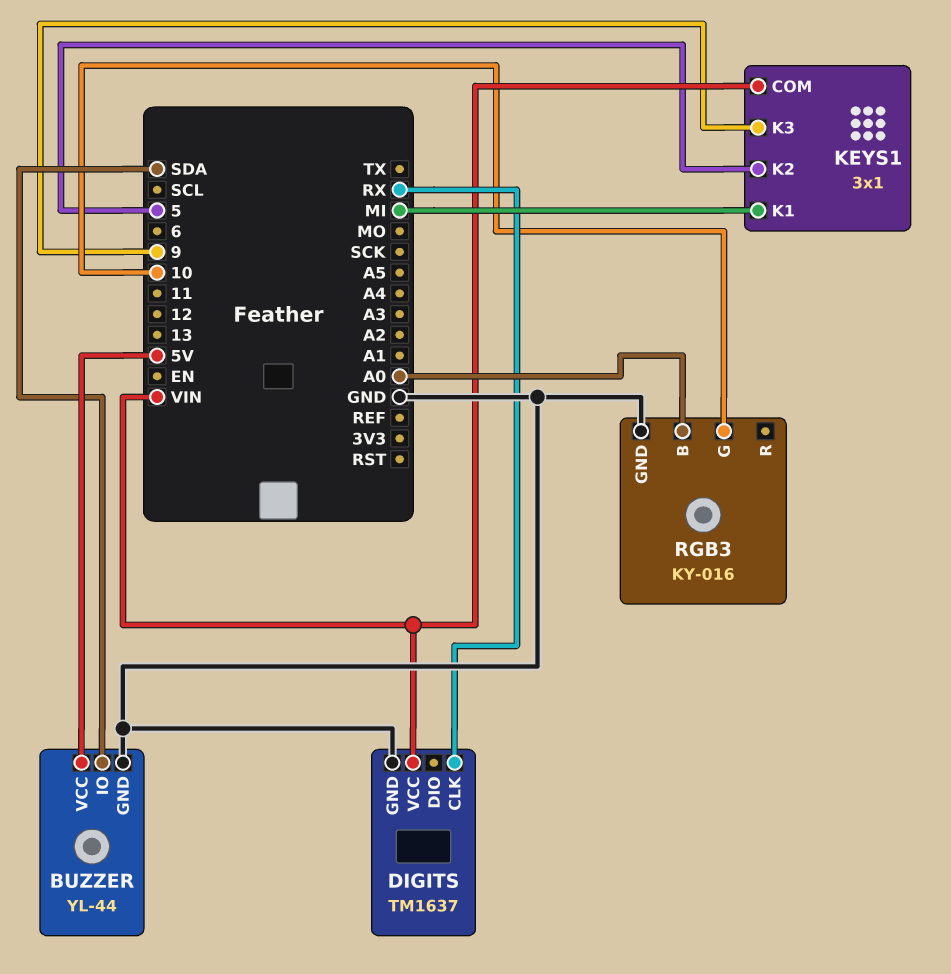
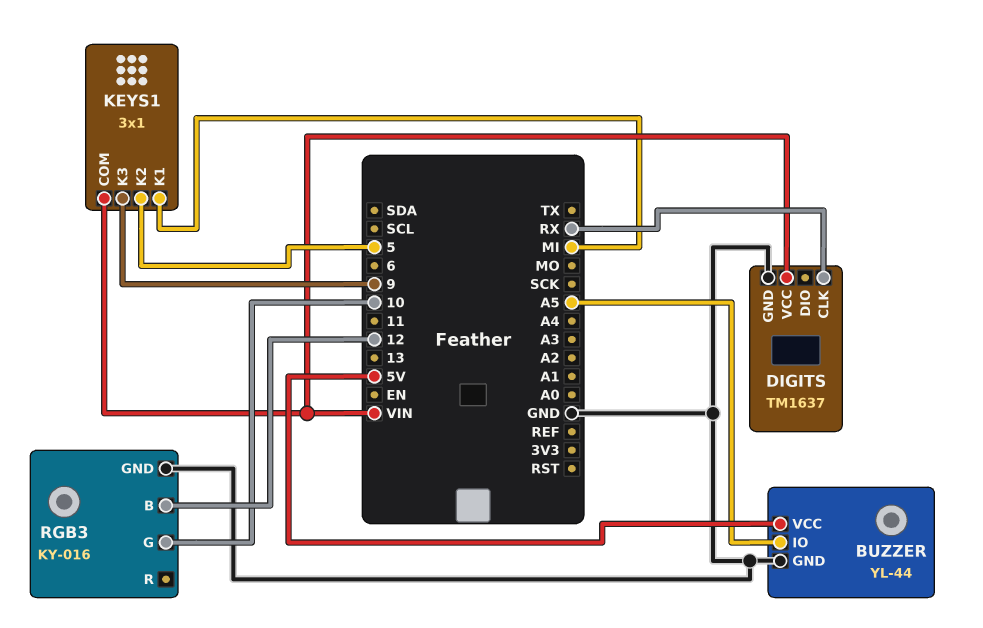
BUZZER pin IO: SDA -> A5
RGB3 pin B: A0 -> 12

